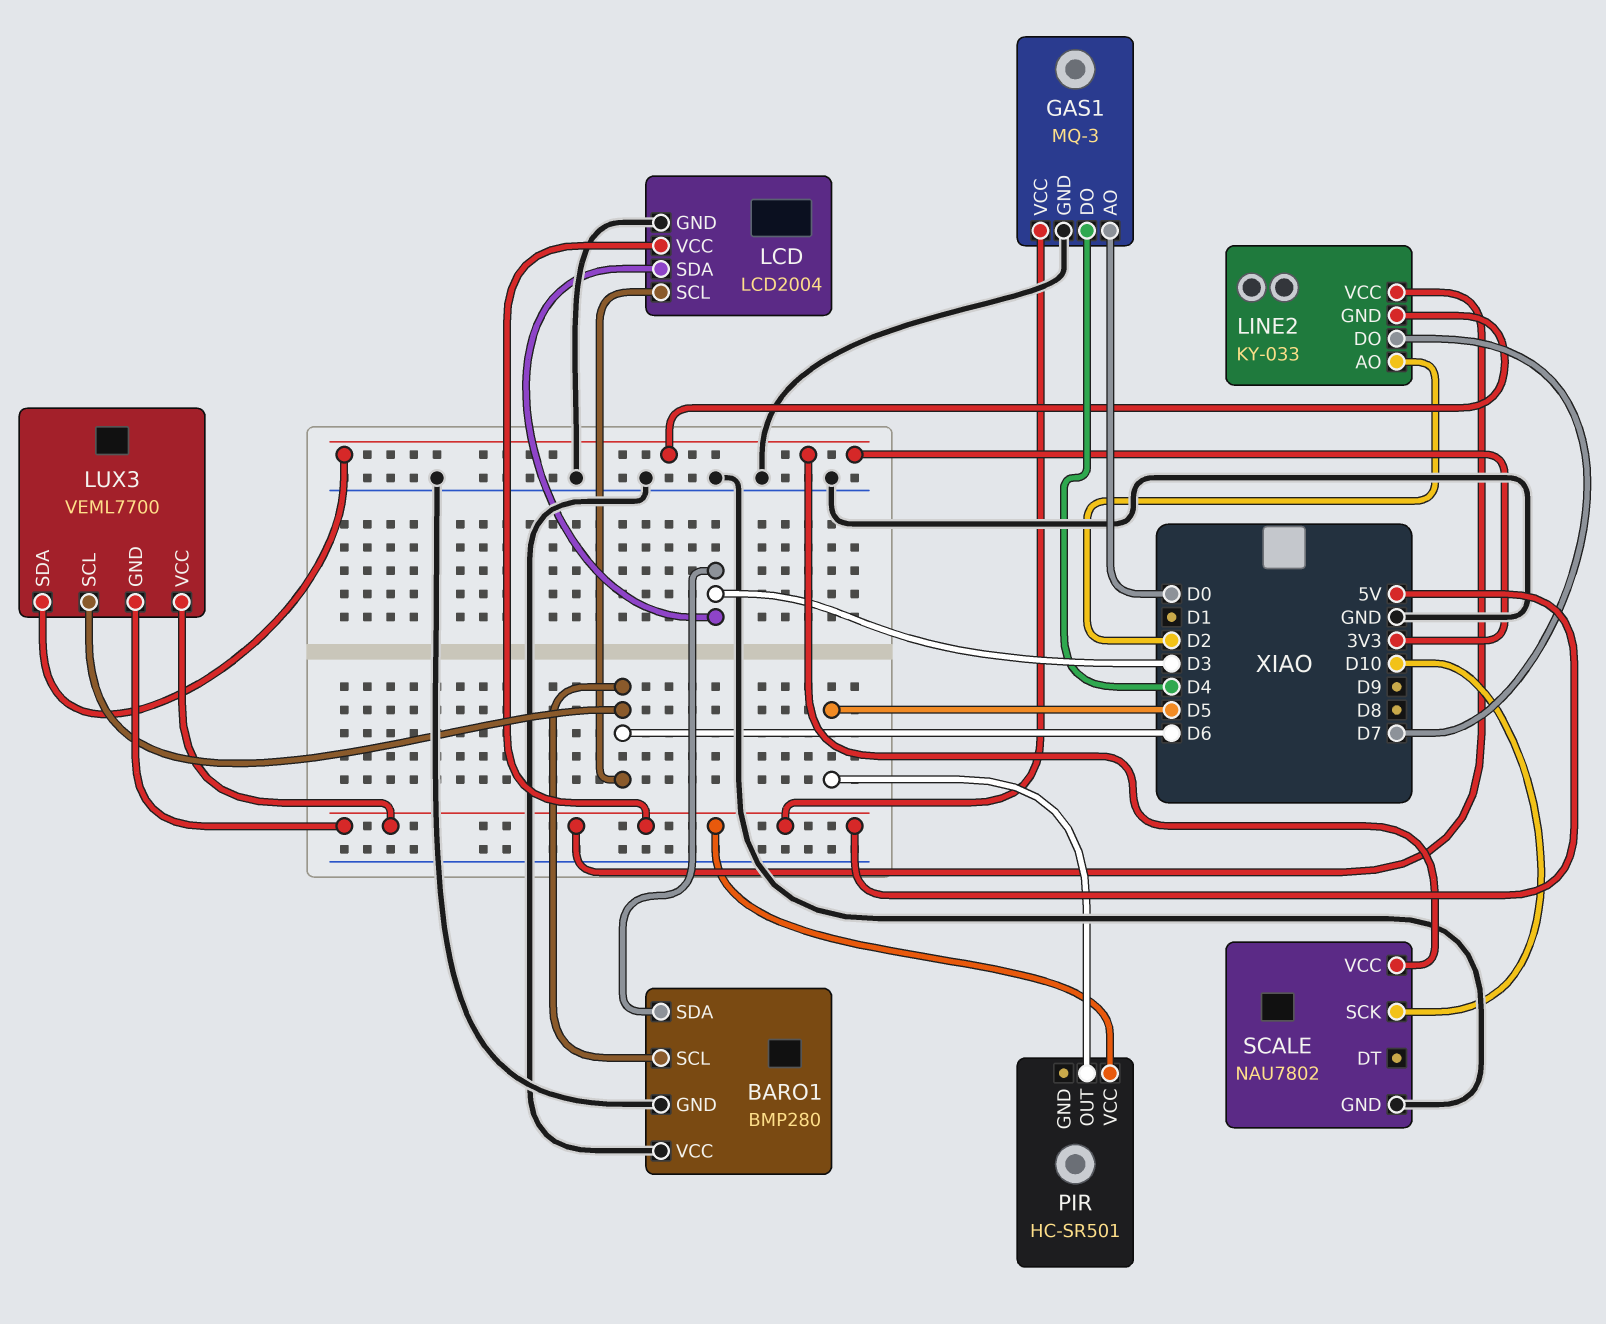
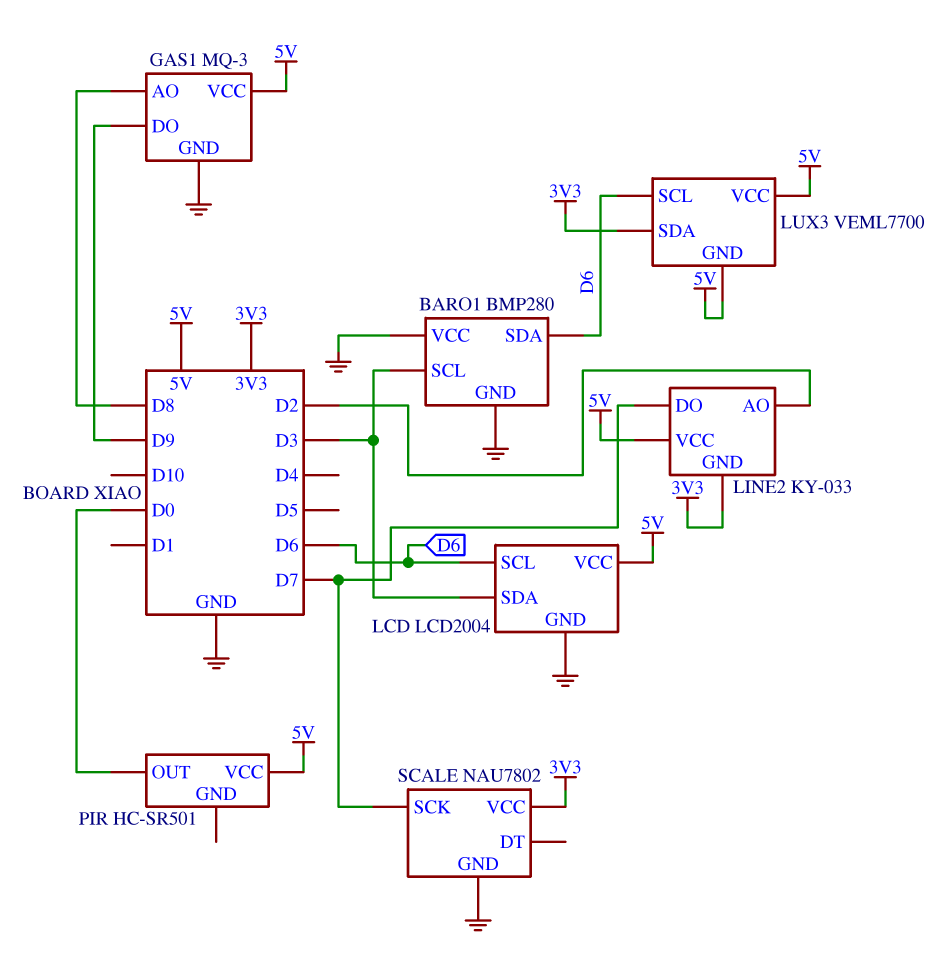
BARO1 pin SCL: D6 -> D3
BARO1 pin SDA: D3 -> D6
GAS1 pin AO: D0 -> D8
GAS1 pin DO: D4 -> D9
PIR pin OUT: D5 -> D0
SCALE pin SCK: D10 -> D7

